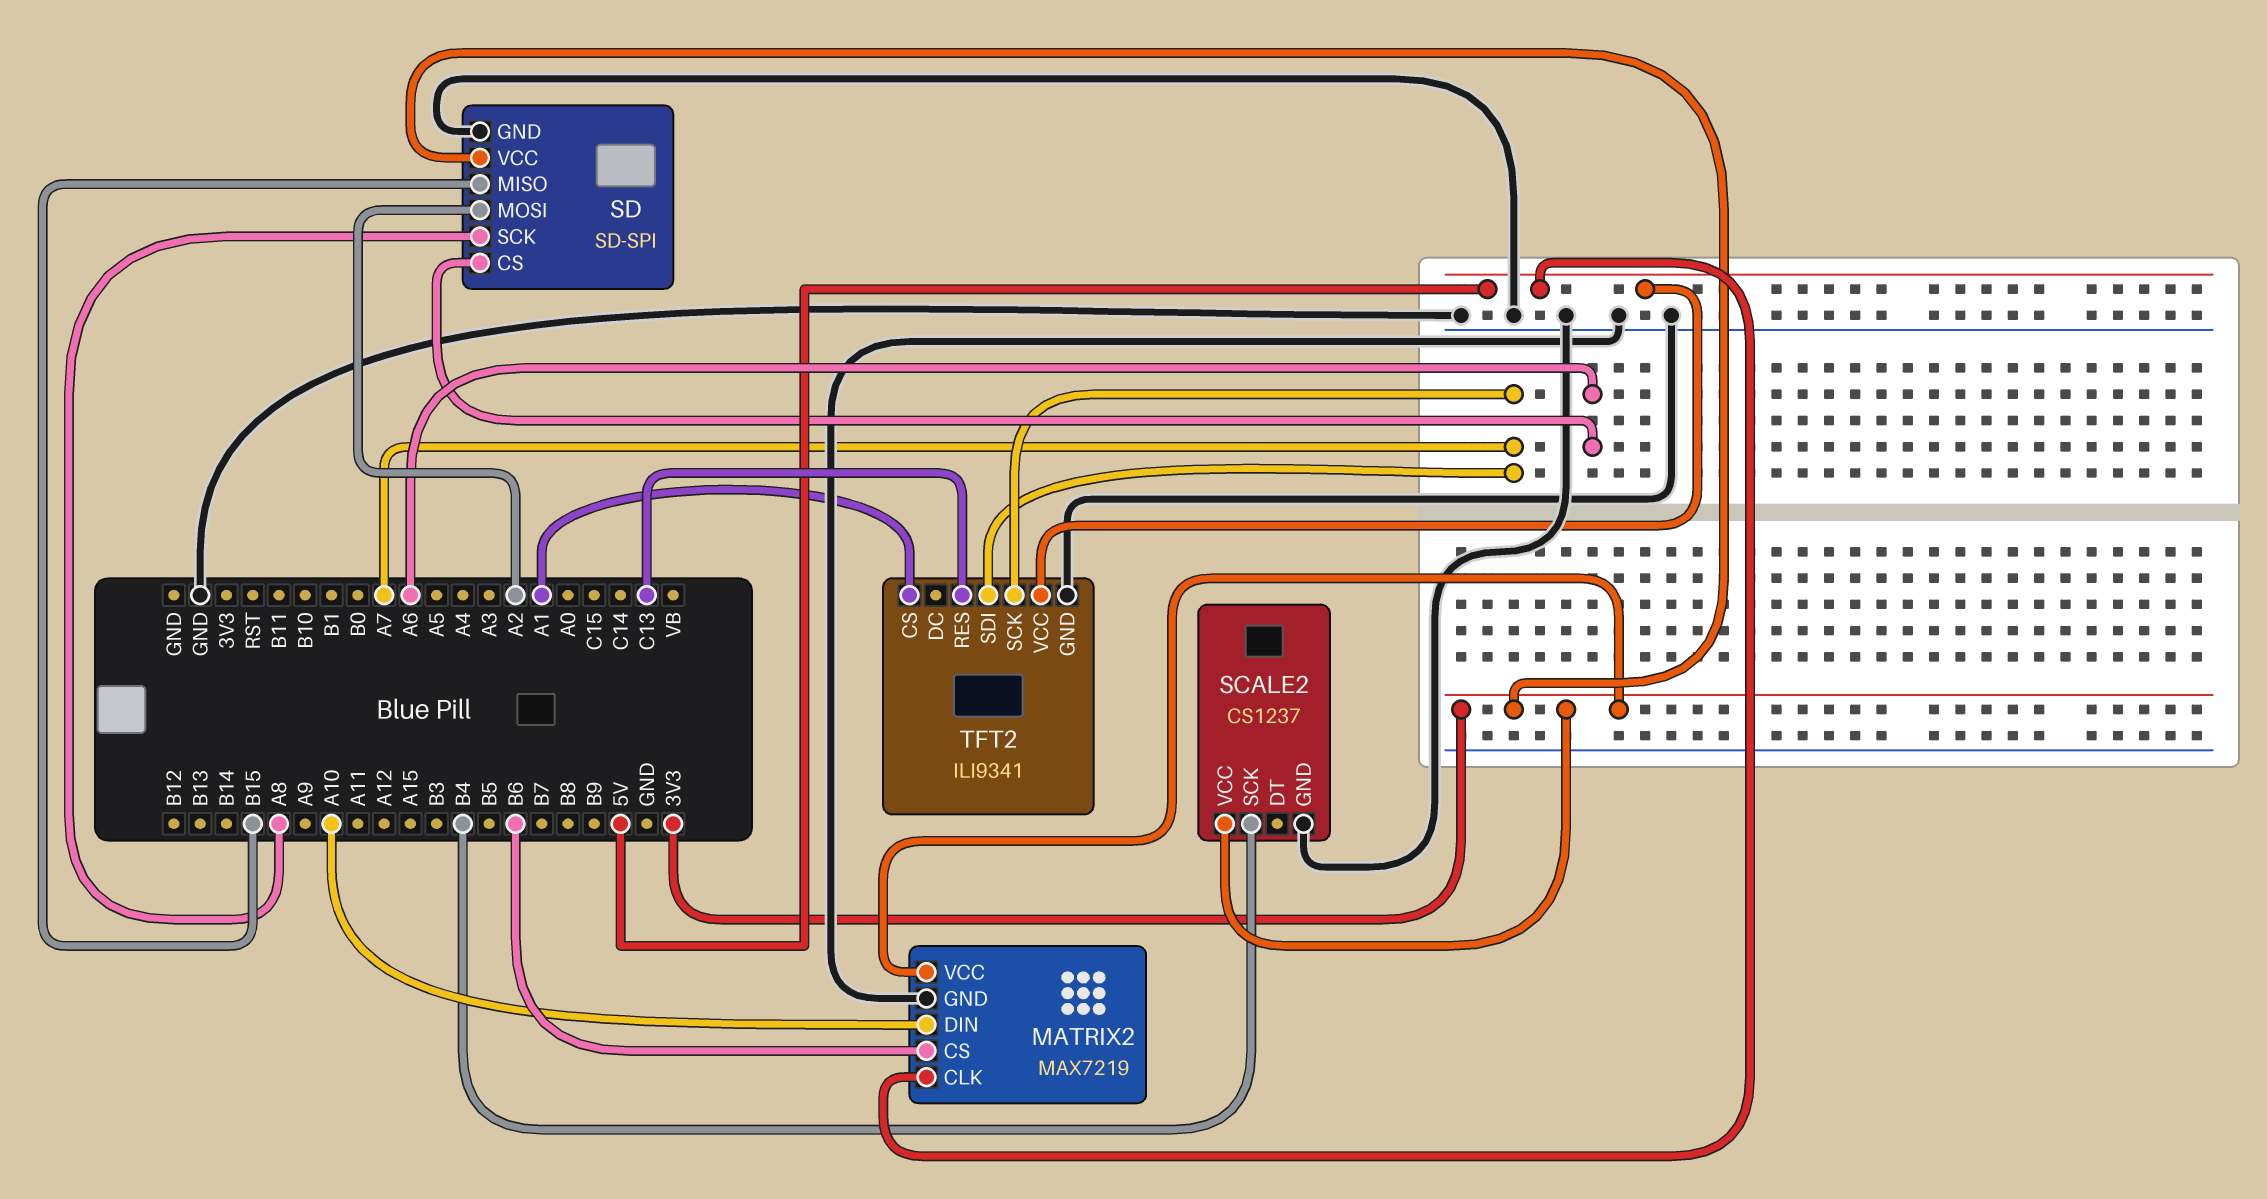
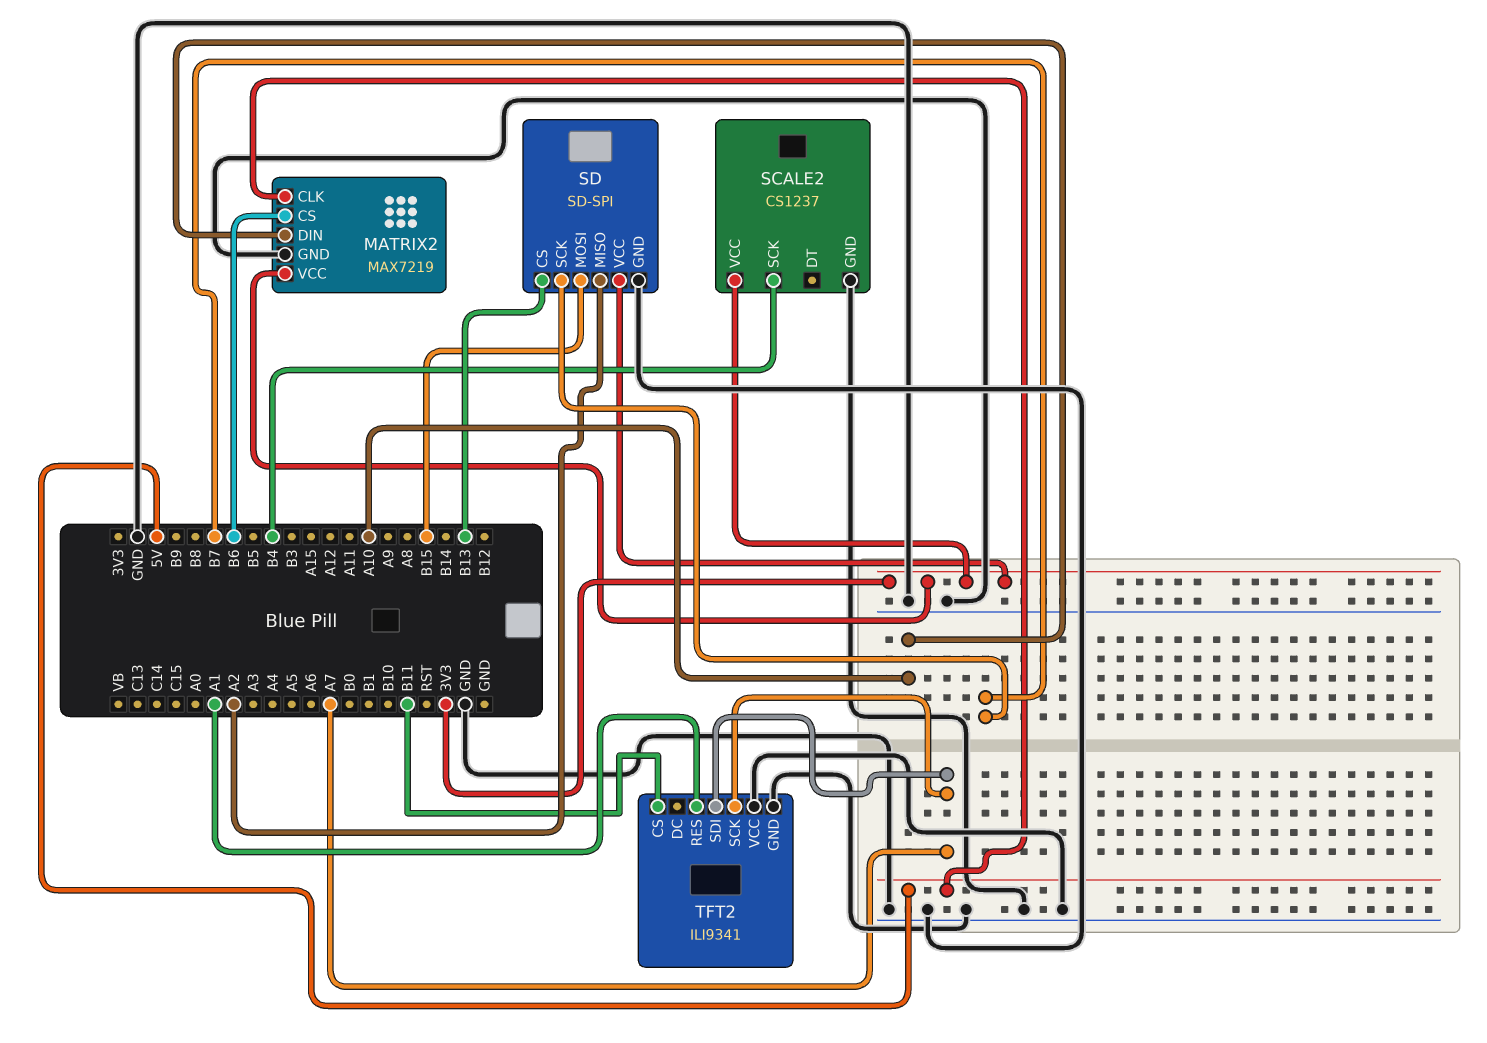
SD pin CS: A6 -> B13
SD pin MISO: B15 -> A2
SD pin MOSI: A2 -> B15
SD pin SCK: A8 -> B7
TFT2 pin CS: A1 -> B11
TFT2 pin RES: C13 -> A1
TFT2 pin VCC: 5V -> GND

